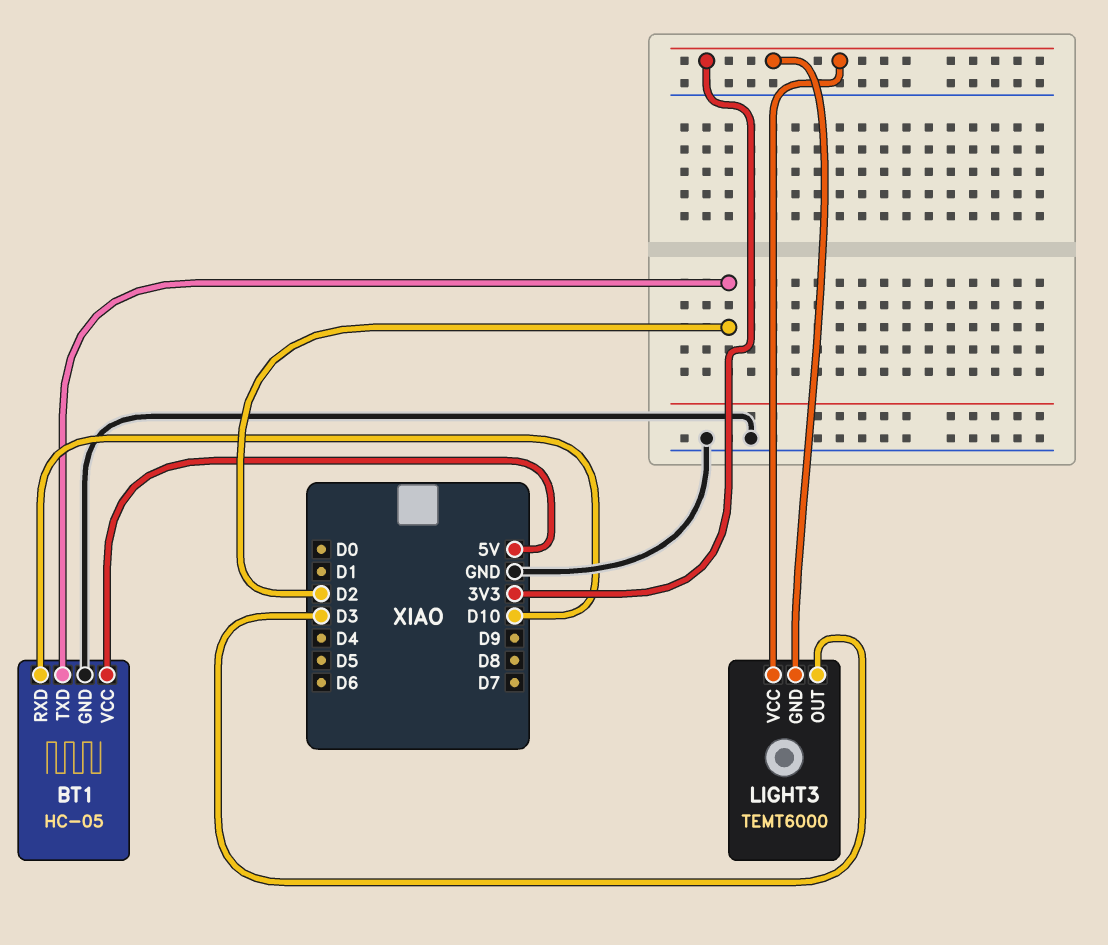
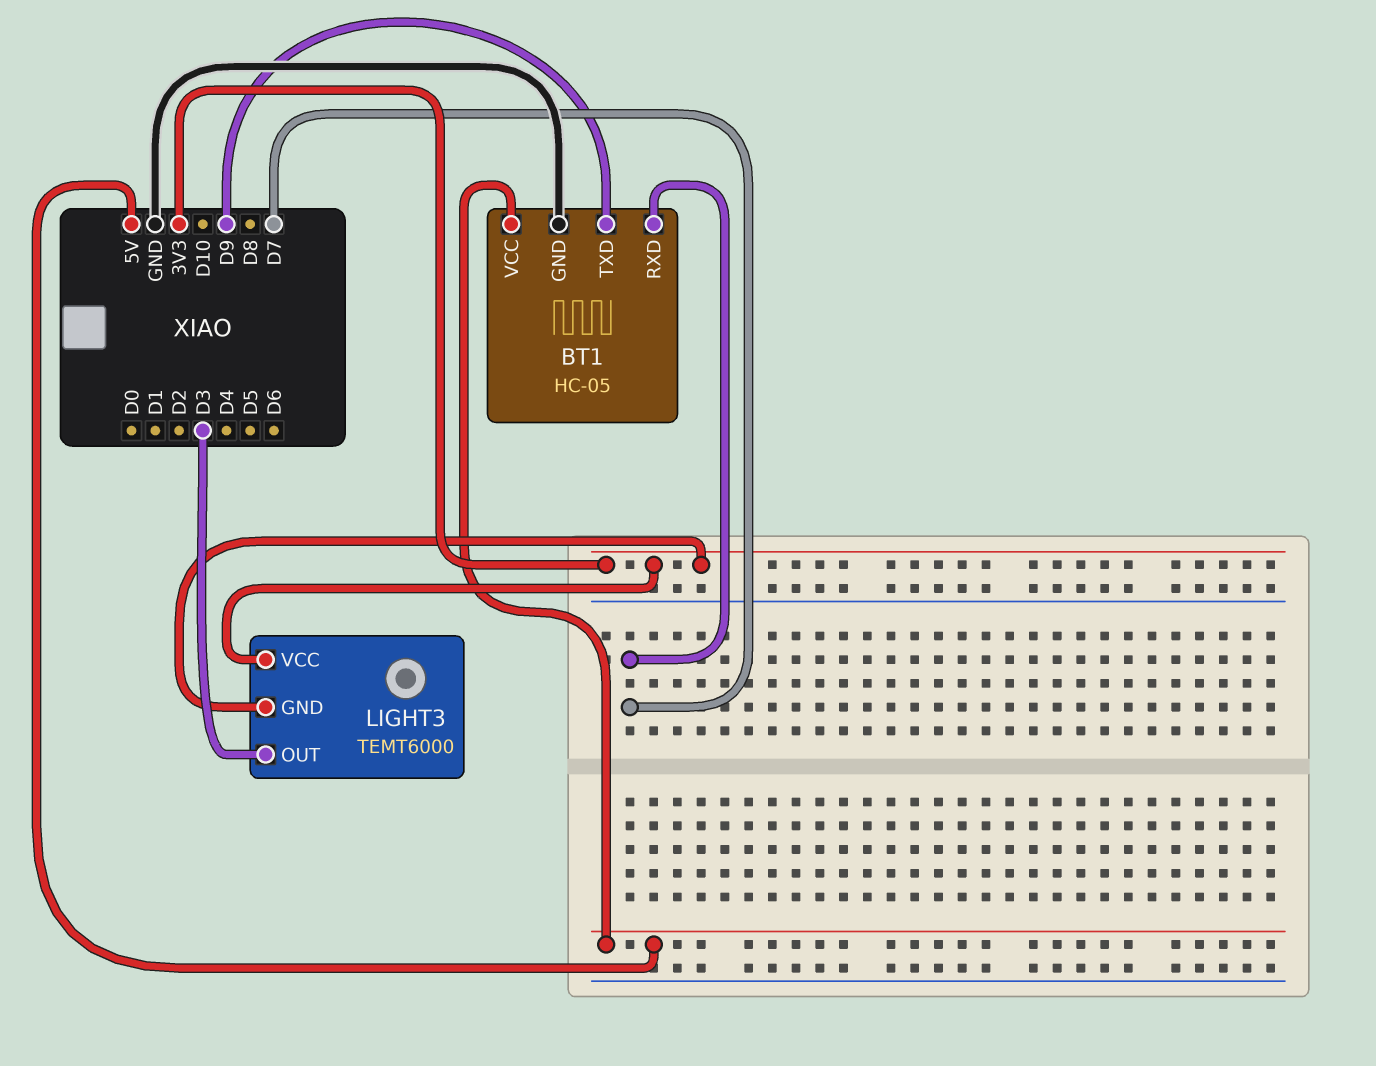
BT1 pin RXD: D10 -> D7
BT1 pin TXD: D2 -> D9

